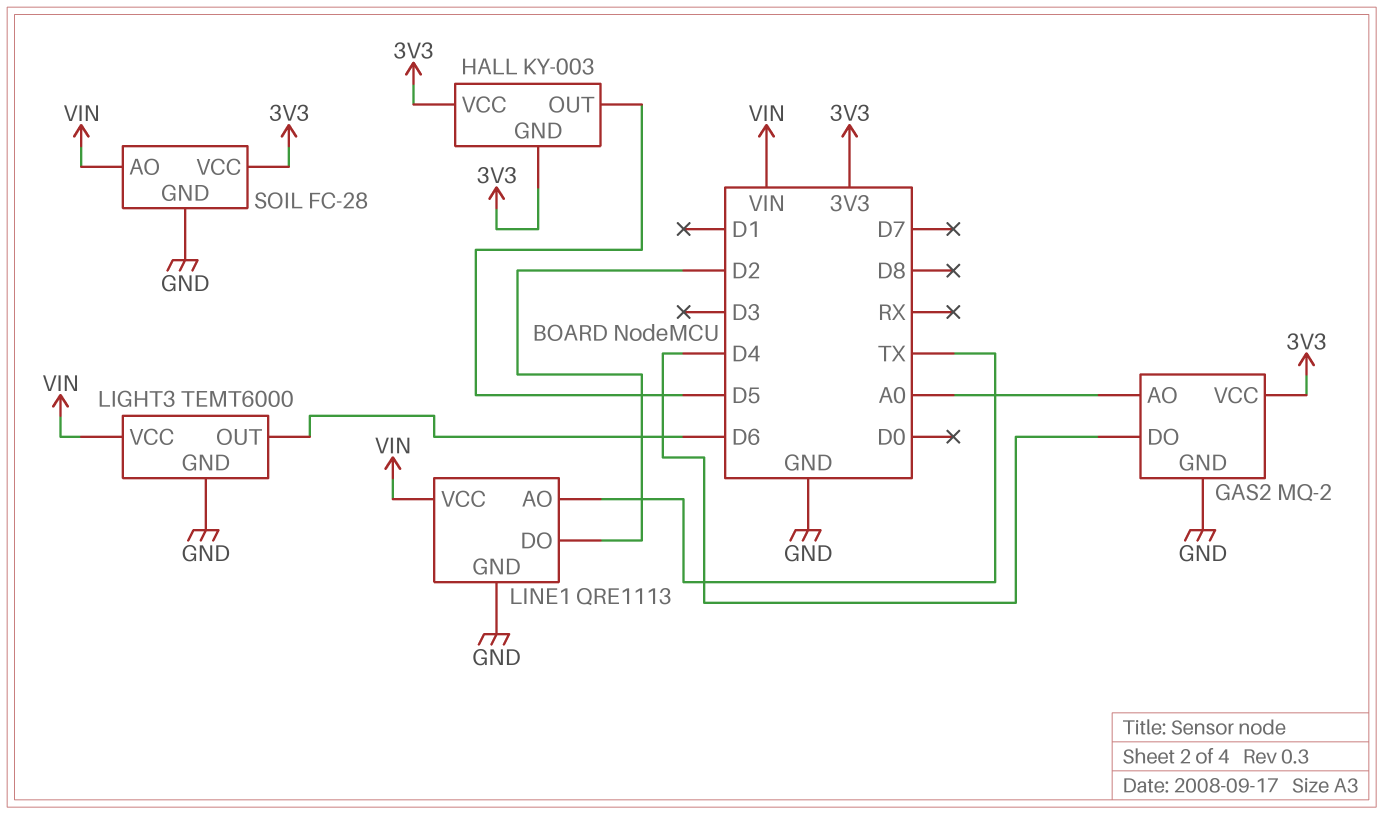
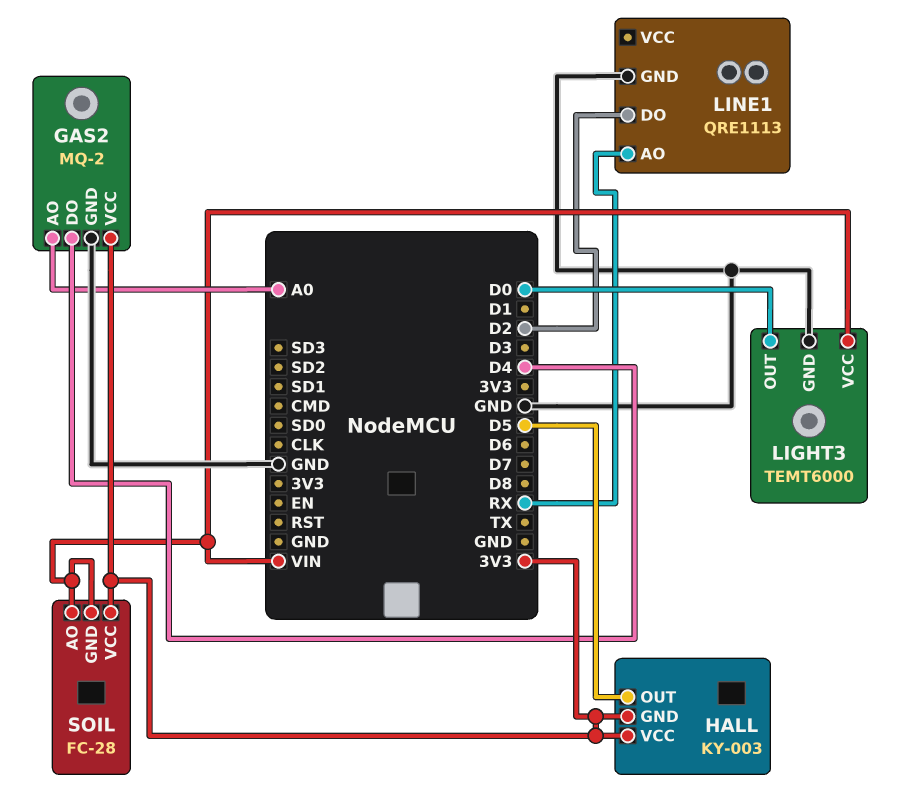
LIGHT3 pin OUT: D6 -> D0
LINE1 pin AO: TX -> RX
LINE1 pin VCC: VIN -> none
SOIL pin GND: GND -> VIN

